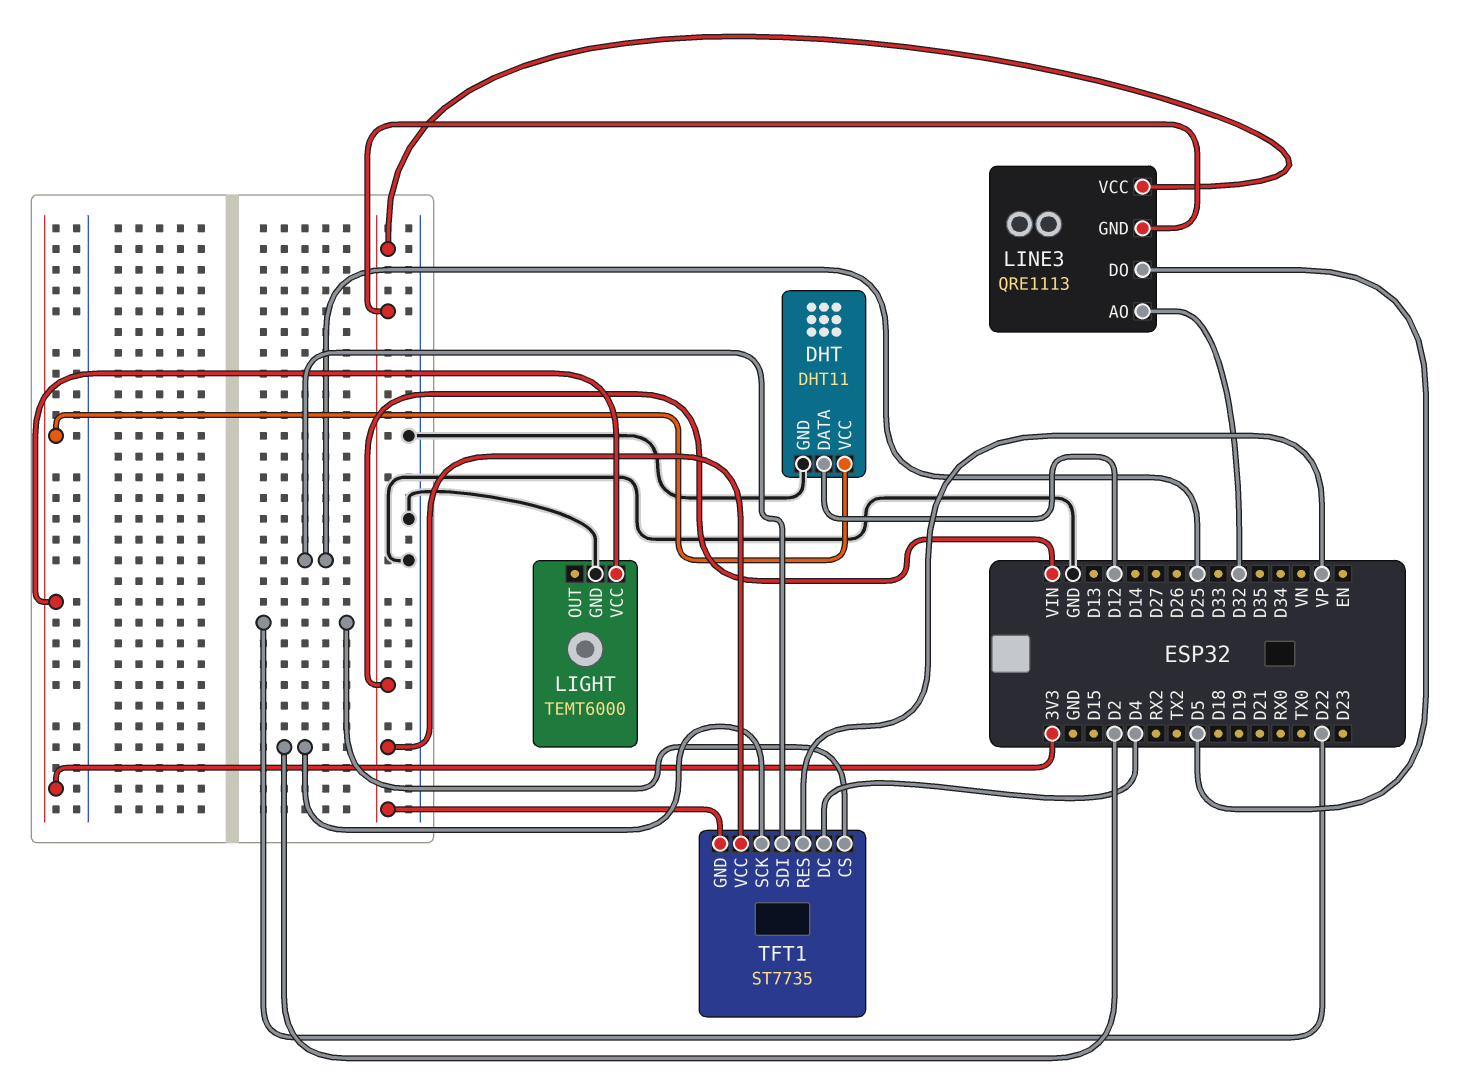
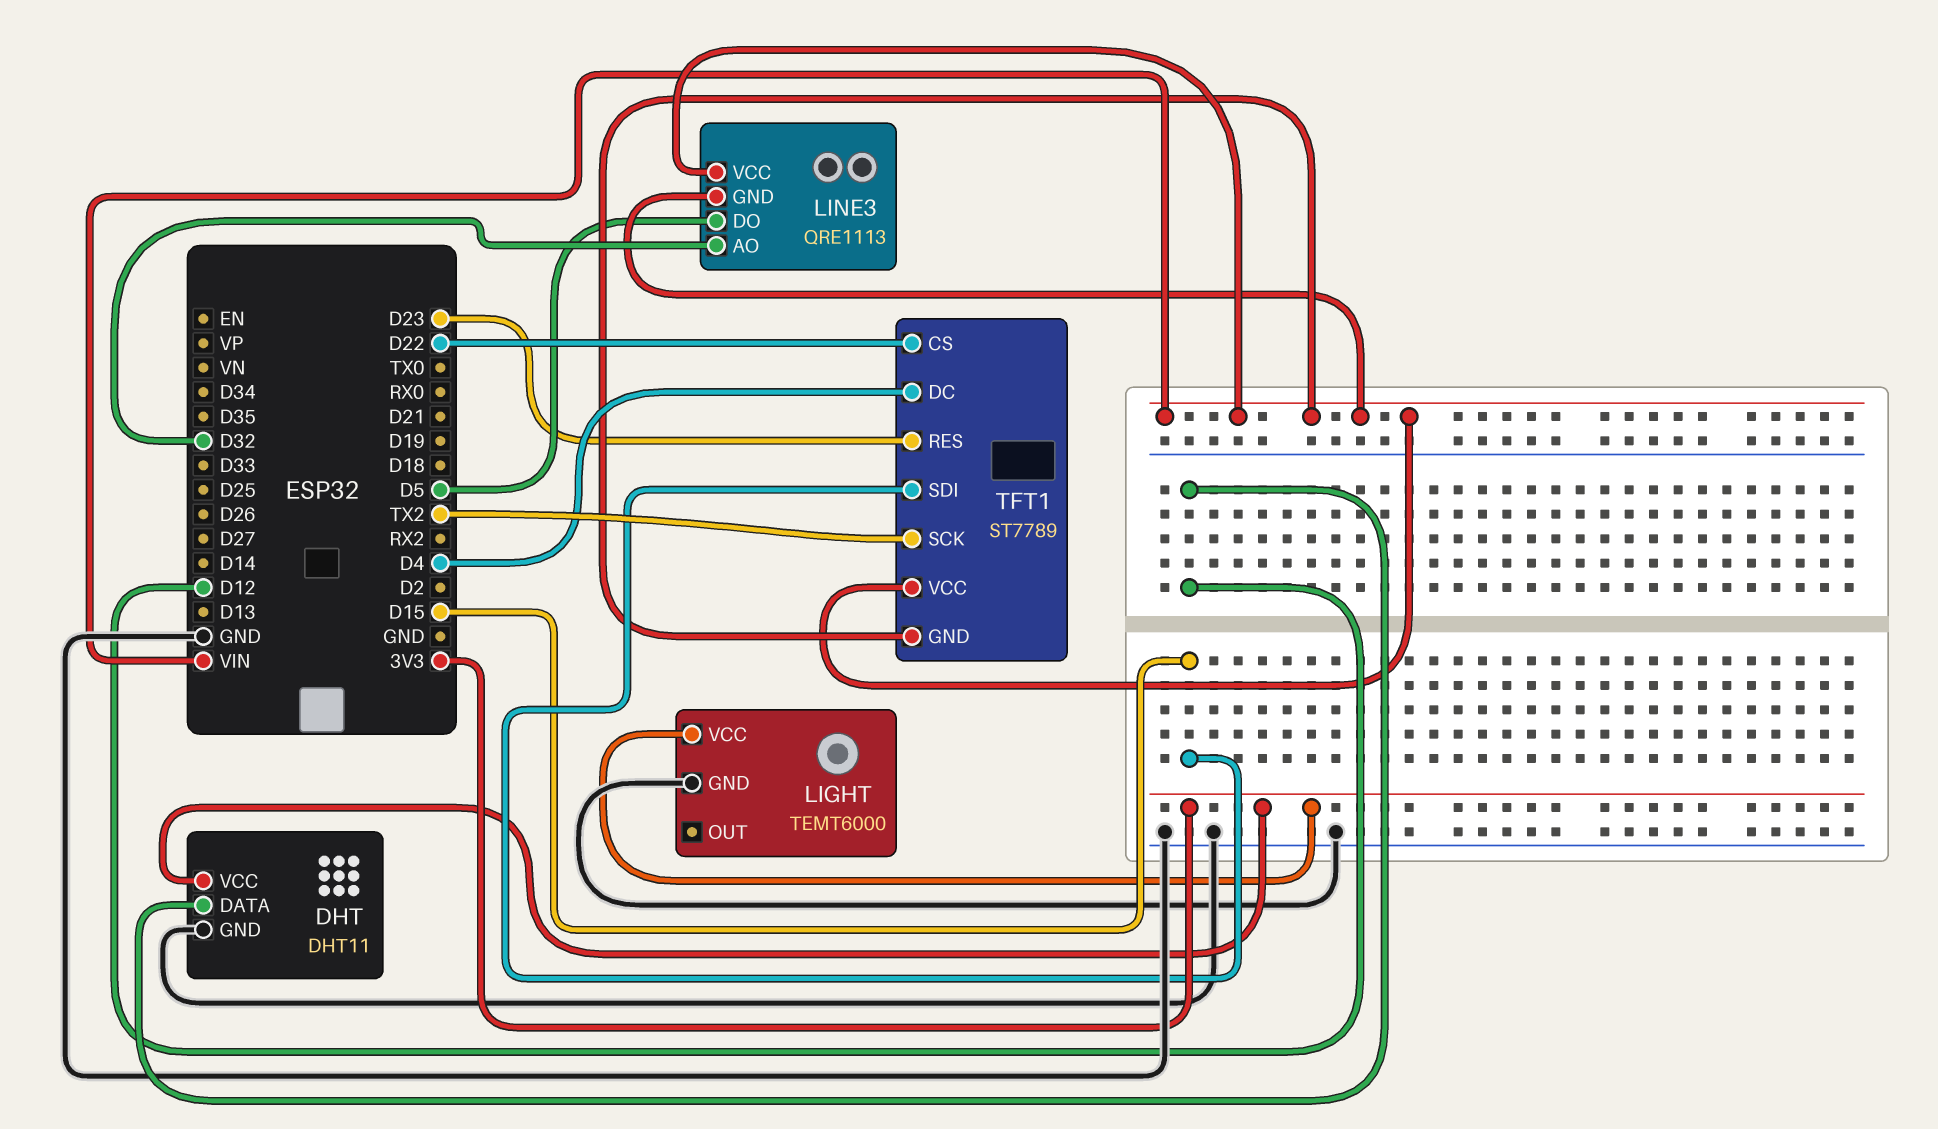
TFT1: ST7735 -> ST7789
TFT1 pin RES: VP -> D23
TFT1 pin SCK: D2 -> TX2
TFT1 pin SDI: D25 -> D15

